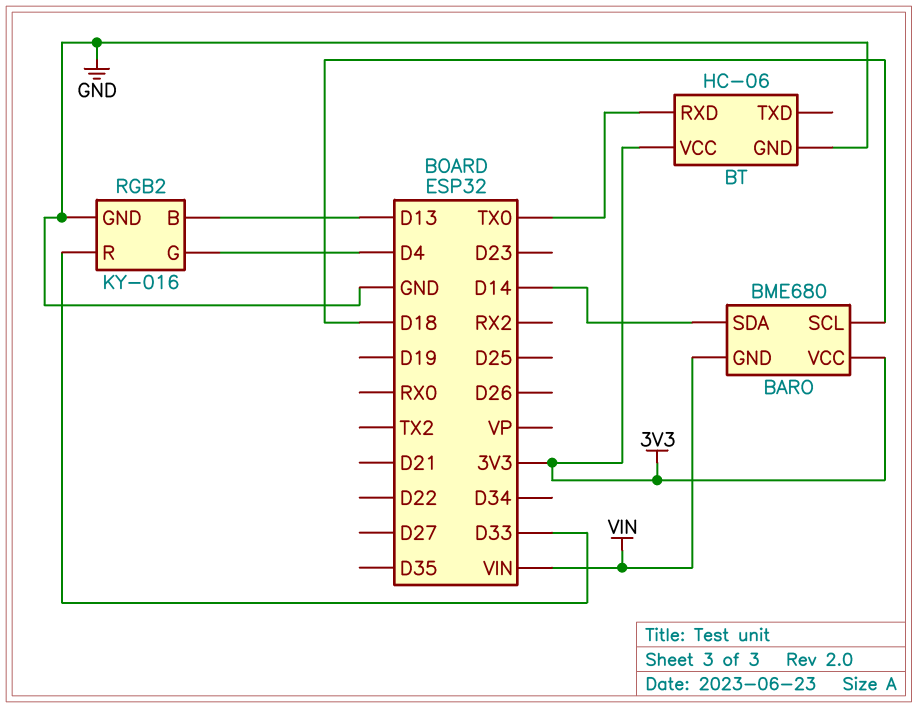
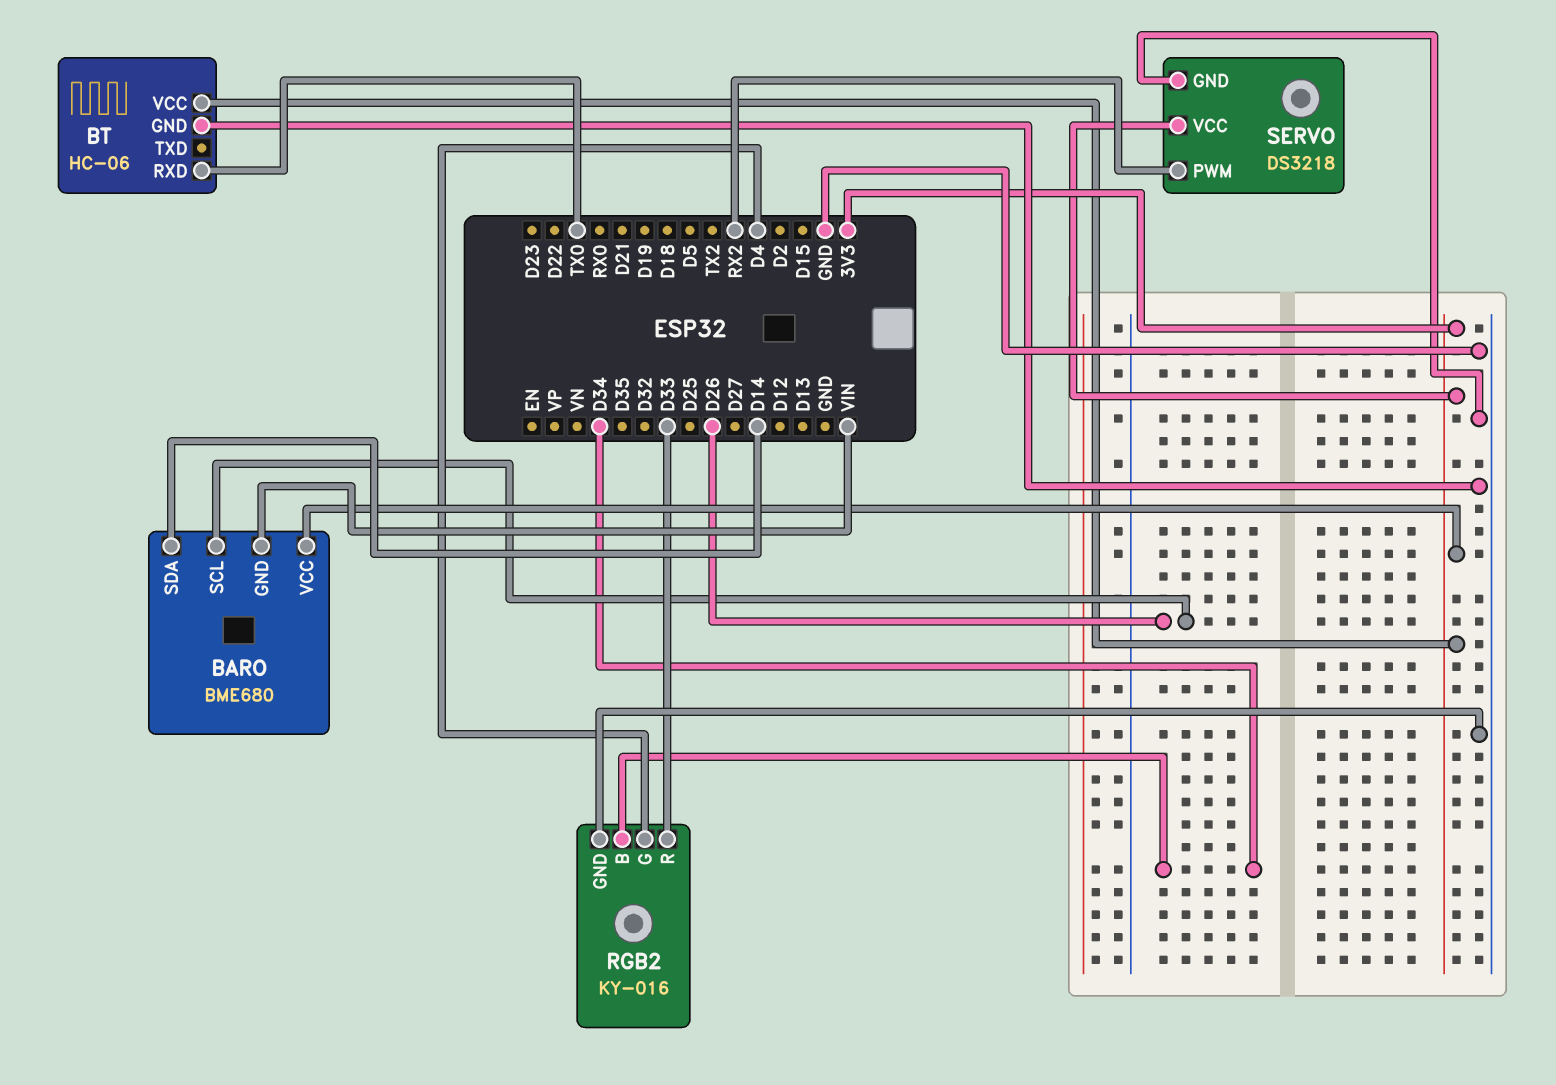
BARO pin SCL: D18 -> D26
RGB2 pin B: D13 -> D34
SERVO: none -> DS3218
SERVO pin GND: none -> GND
SERVO pin PWM: none -> RX2
SERVO pin VCC: none -> 3V3

